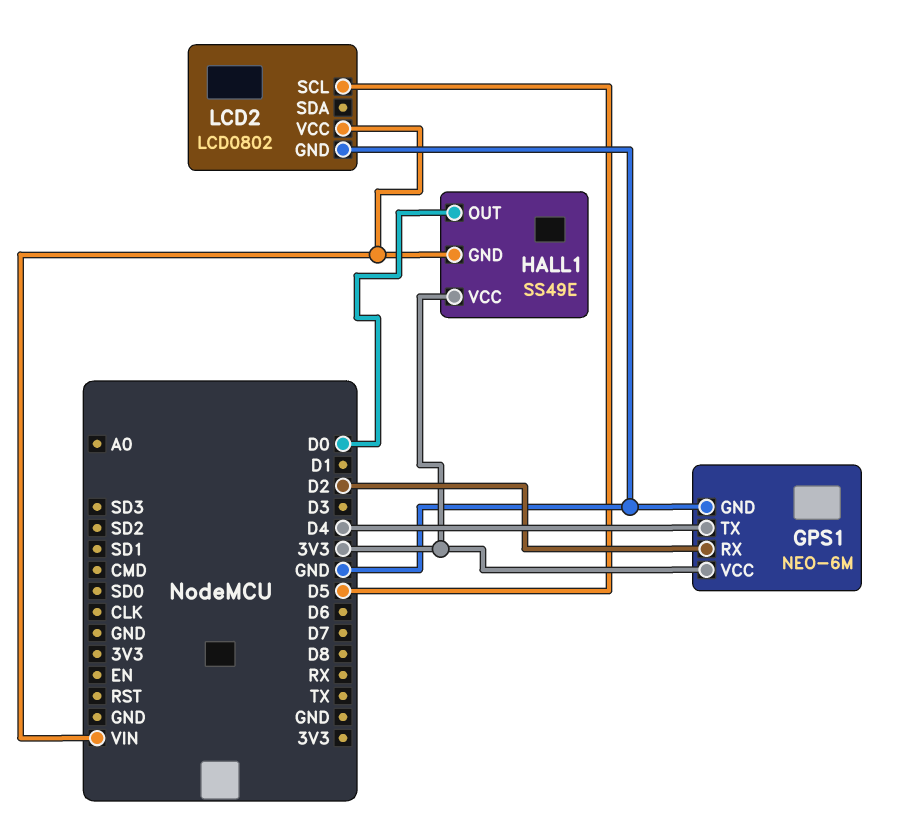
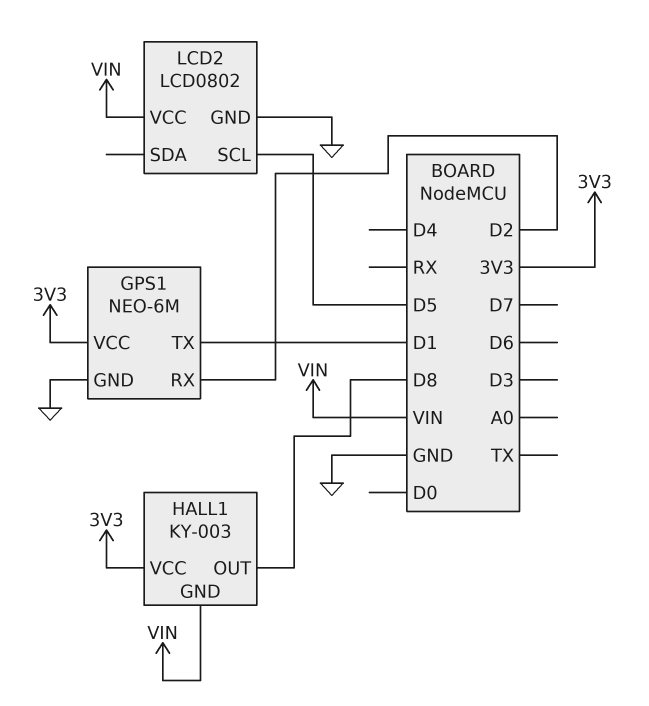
GPS1 pin TX: D4 -> D1
HALL1: SS49E -> KY-003
HALL1 pin OUT: D0 -> D8

